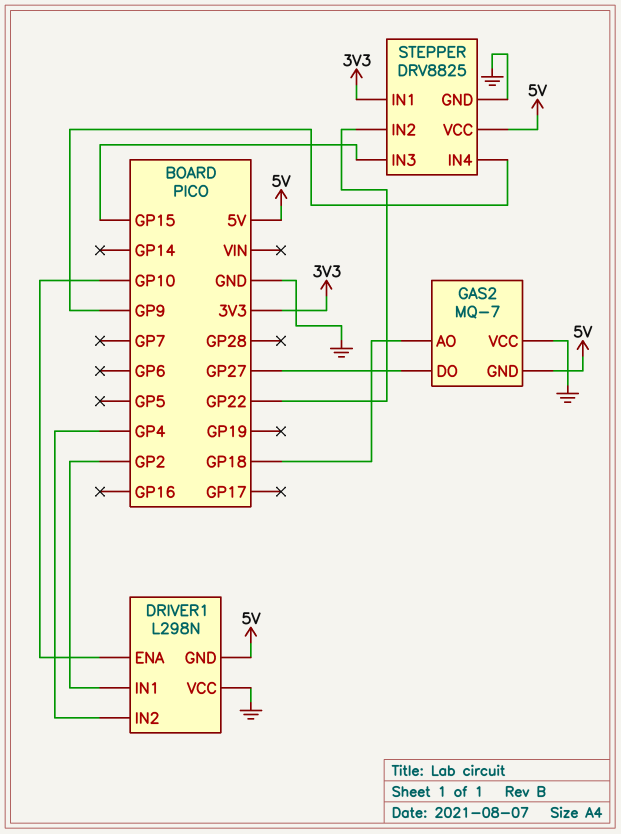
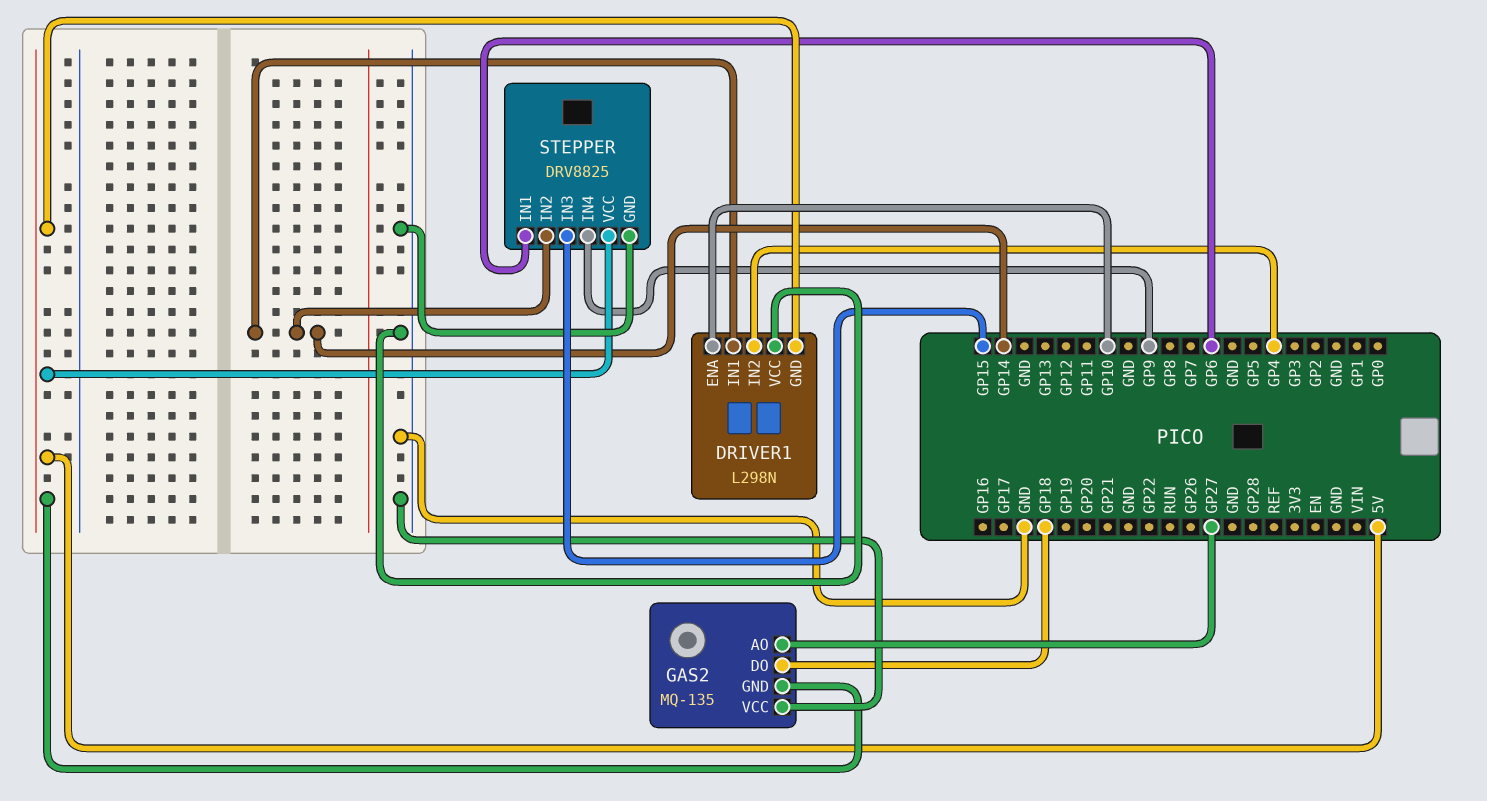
DRIVER1 pin IN1: GP2 -> GP14
GAS2: MQ-7 -> MQ-135
GAS2 pin AO: GP18 -> GP27
GAS2 pin DO: GP27 -> GP18
STEPPER pin IN1: 3V3 -> GP6
STEPPER pin IN2: GP22 -> GP14

